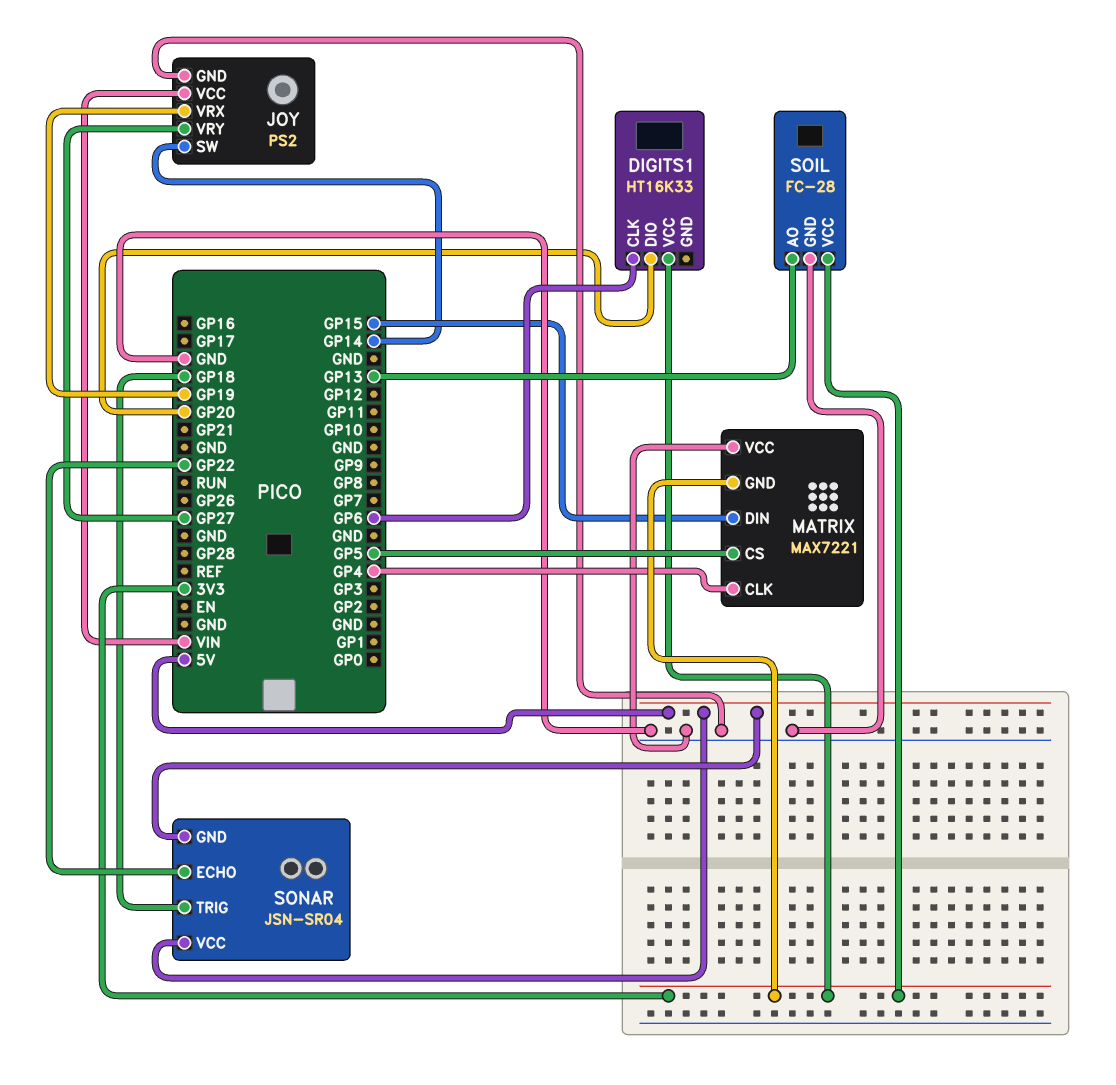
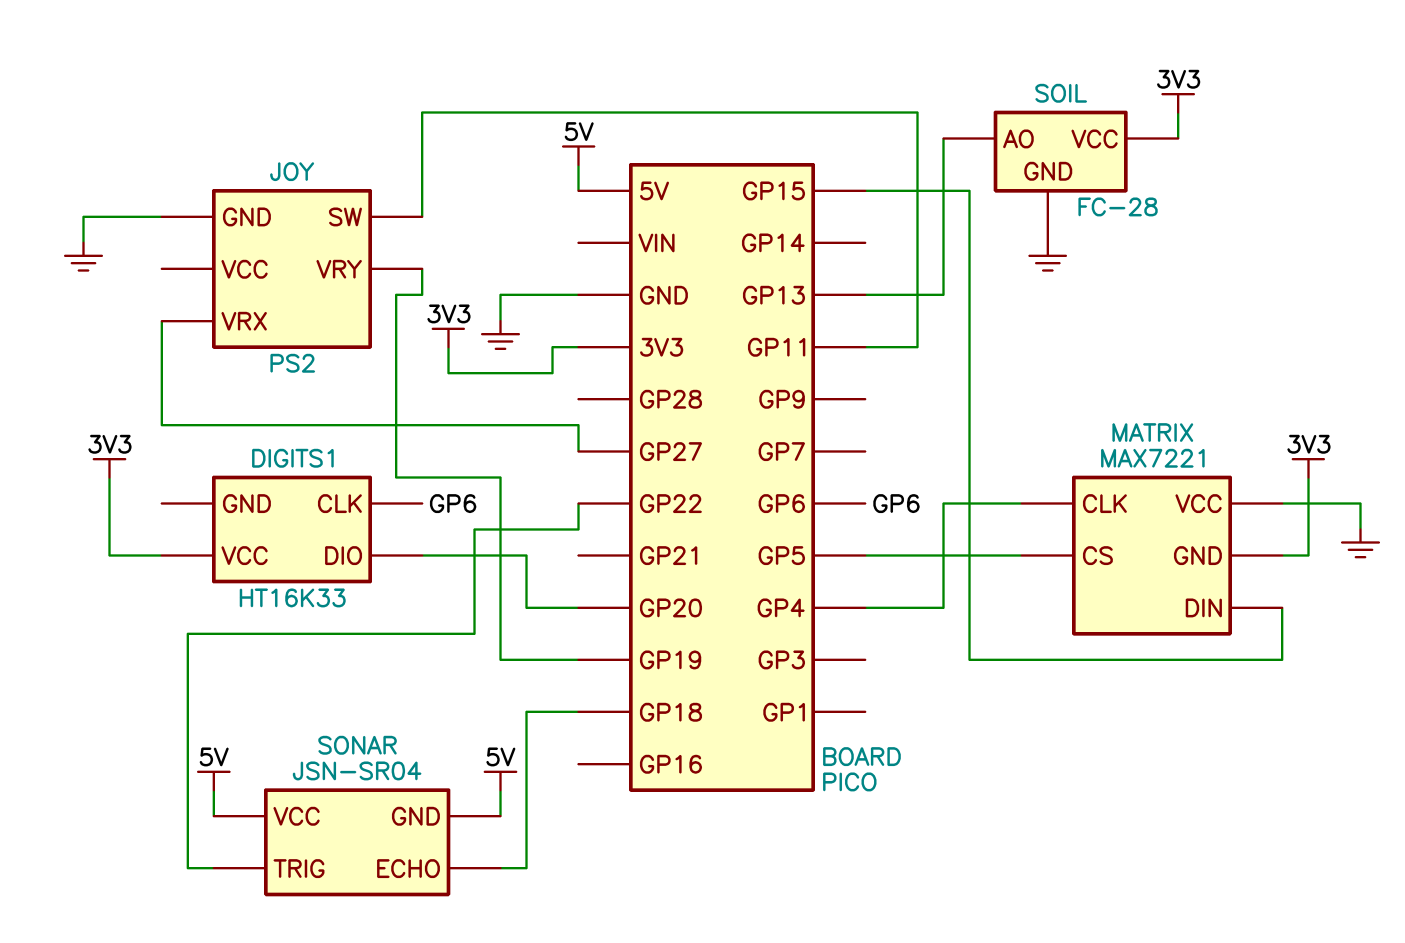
JOY pin SW: GP14 -> GP11
JOY pin VCC: VIN -> none
JOY pin VRX: GP19 -> GP27
JOY pin VRY: GP27 -> GP19
SONAR pin ECHO: GP22 -> GP18
SONAR pin TRIG: GP18 -> GP22

